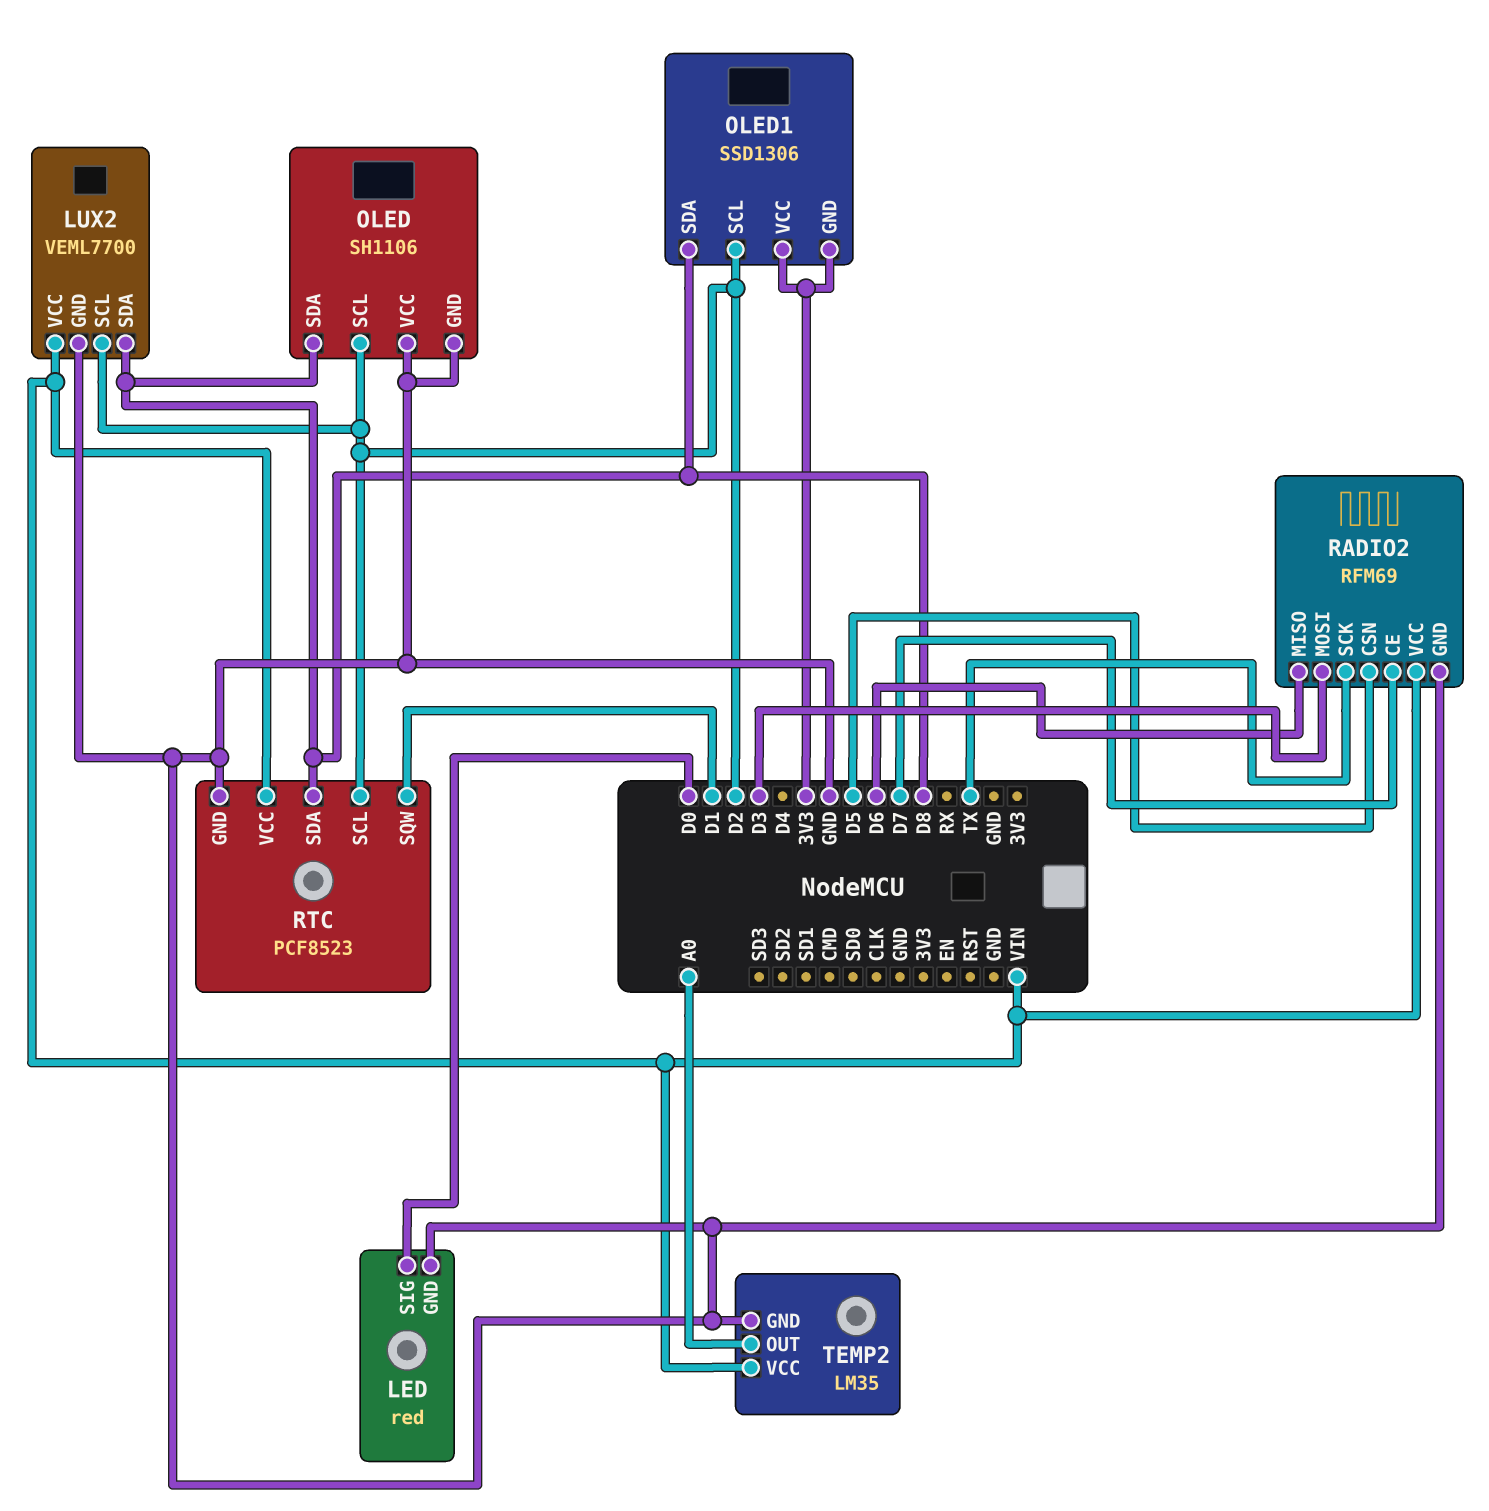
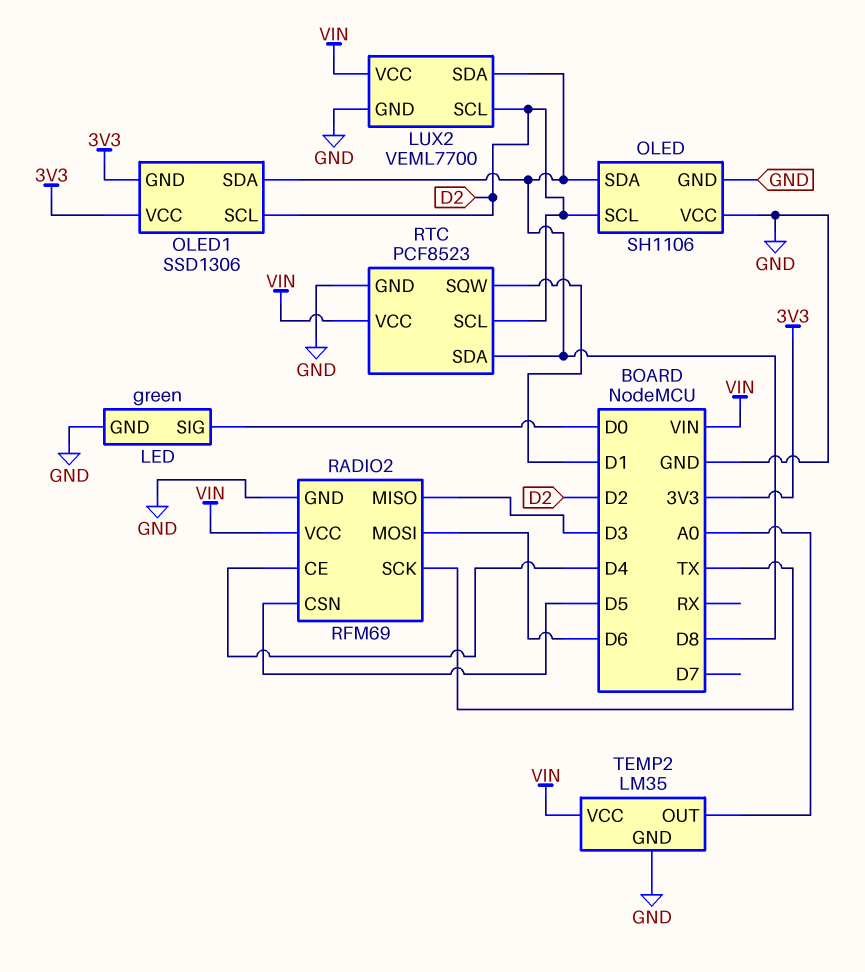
LED: red -> green
RADIO2 pin CE: D7 -> D4
RADIO2 pin MISO: D6 -> D3
RADIO2 pin MOSI: D3 -> D6

